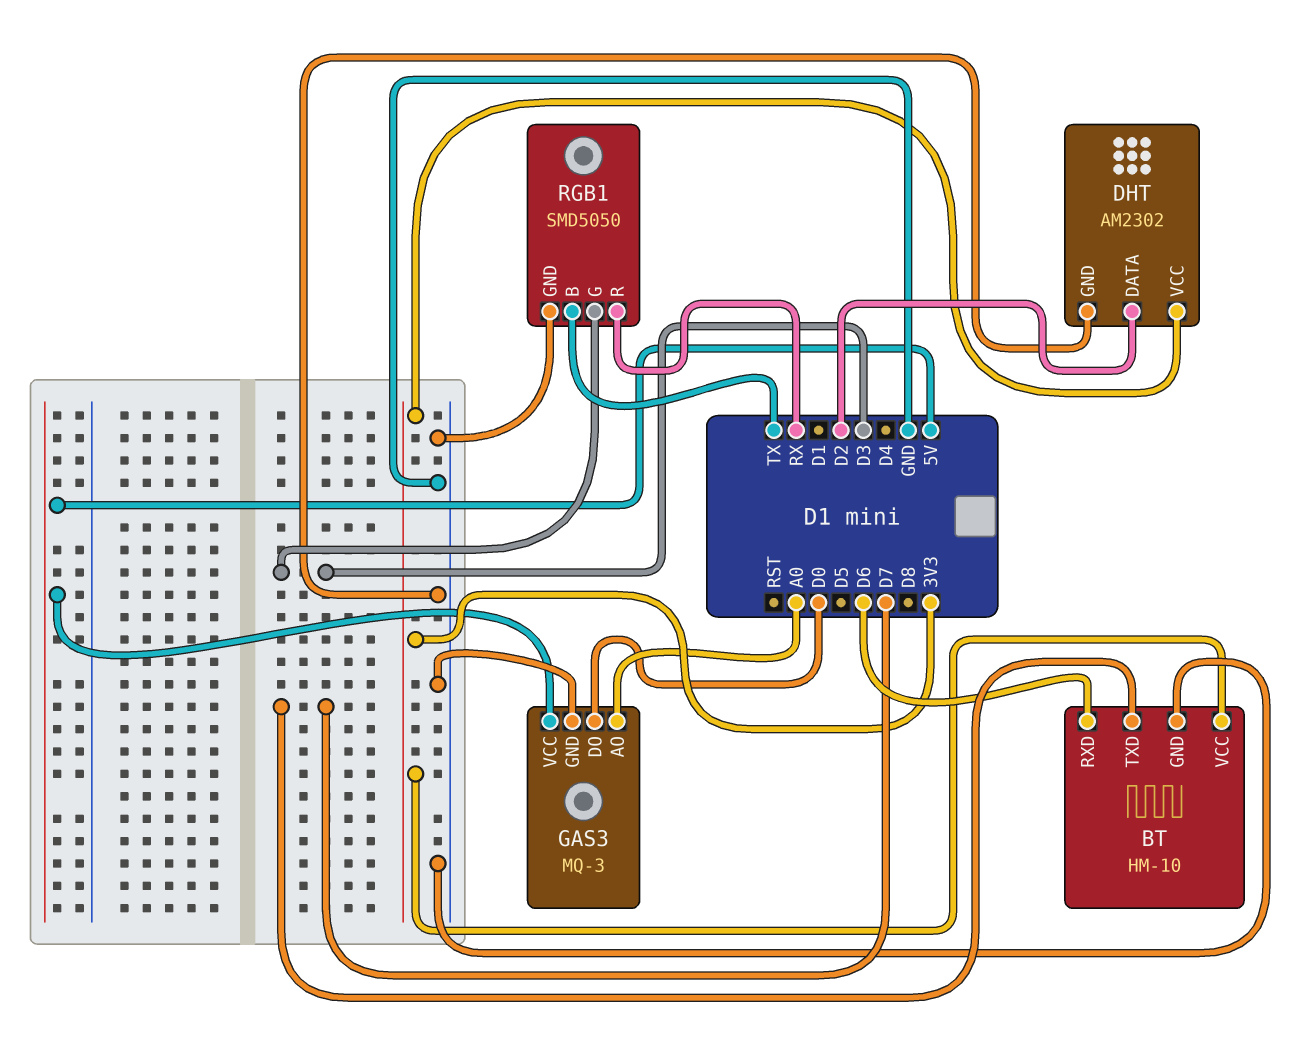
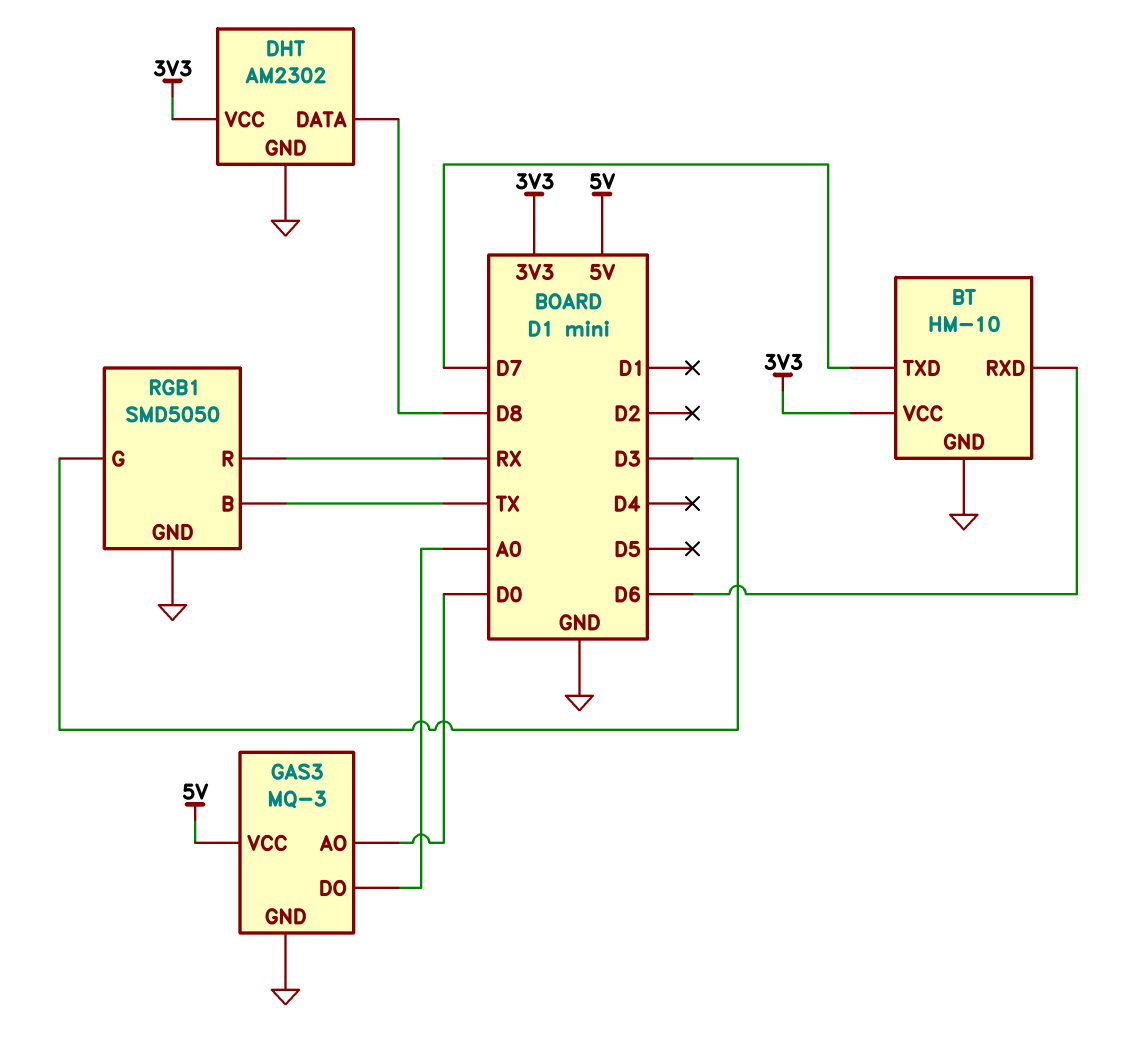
DHT pin DATA: D2 -> D8
GAS3 pin AO: A0 -> D0
GAS3 pin DO: D0 -> A0

